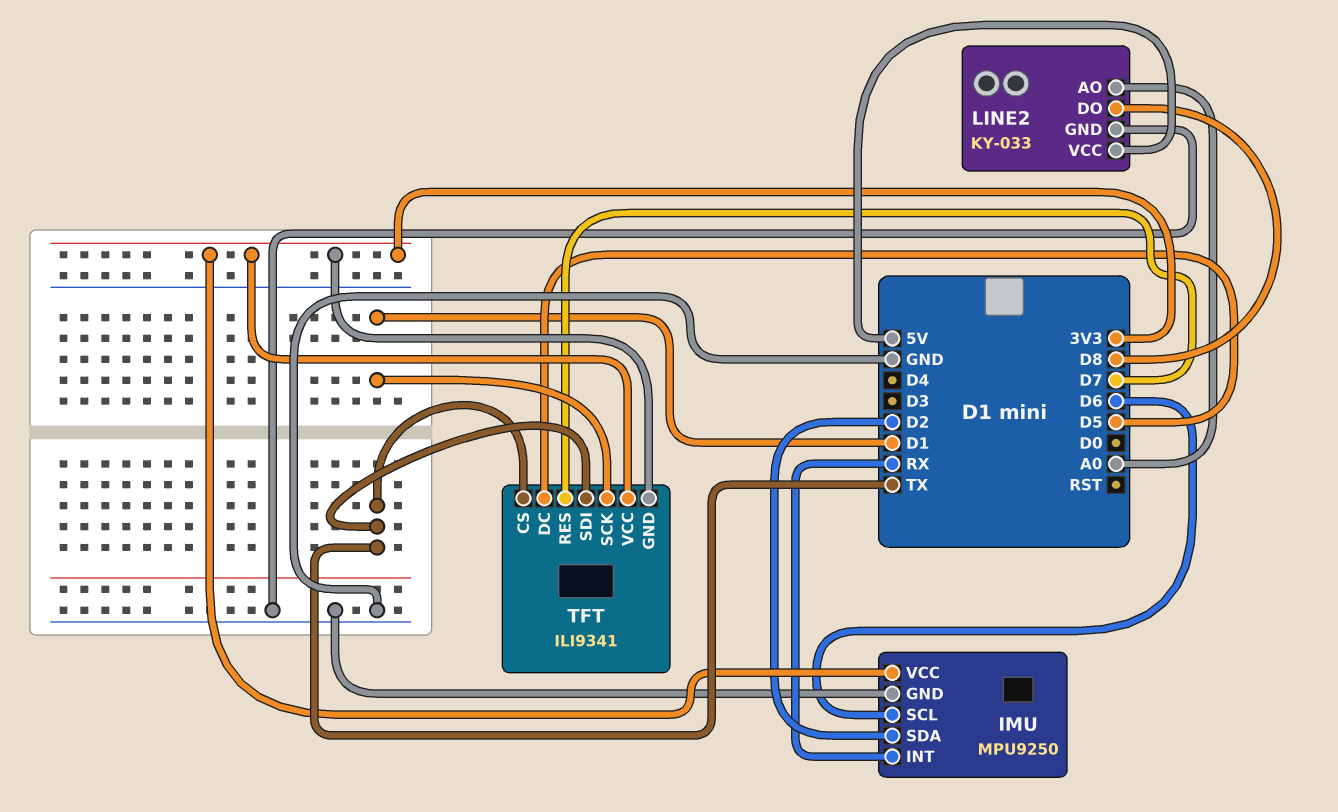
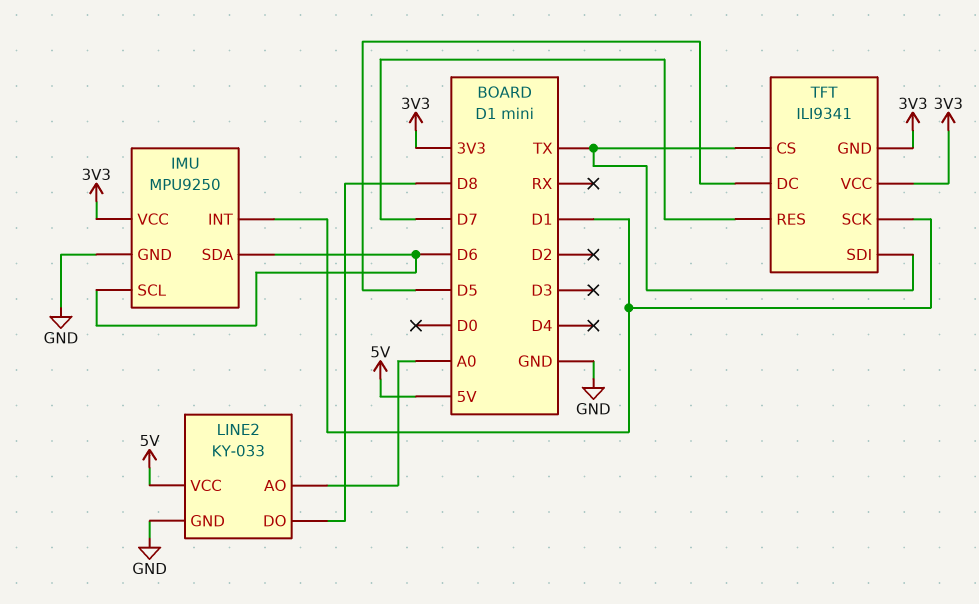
IMU pin INT: RX -> D1
IMU pin SDA: D2 -> D6

